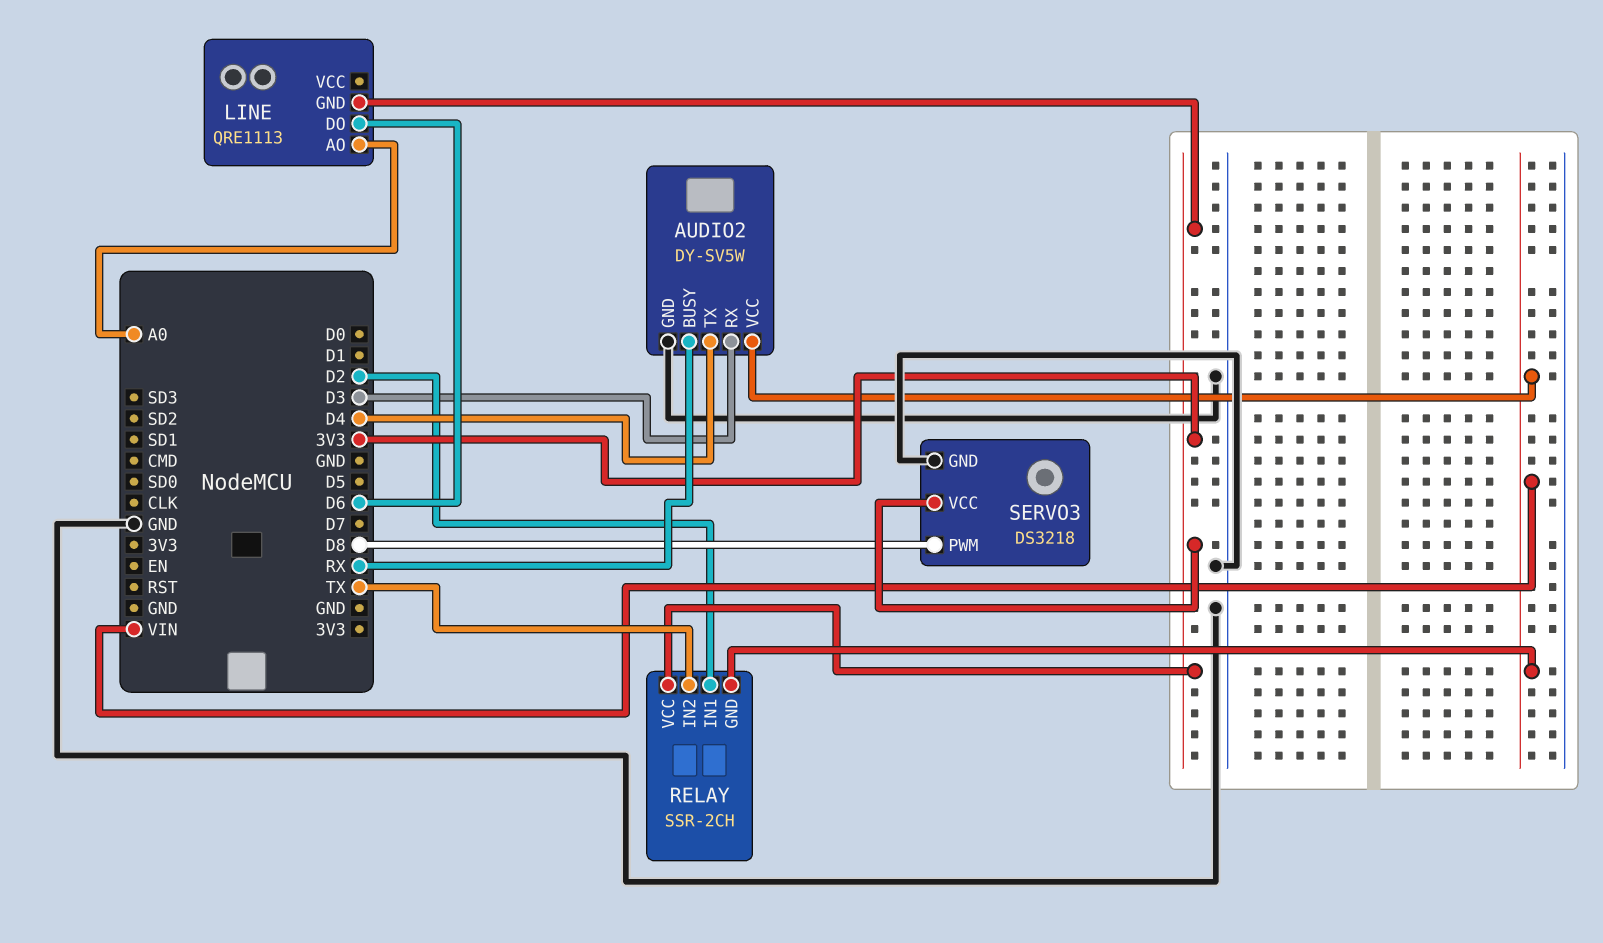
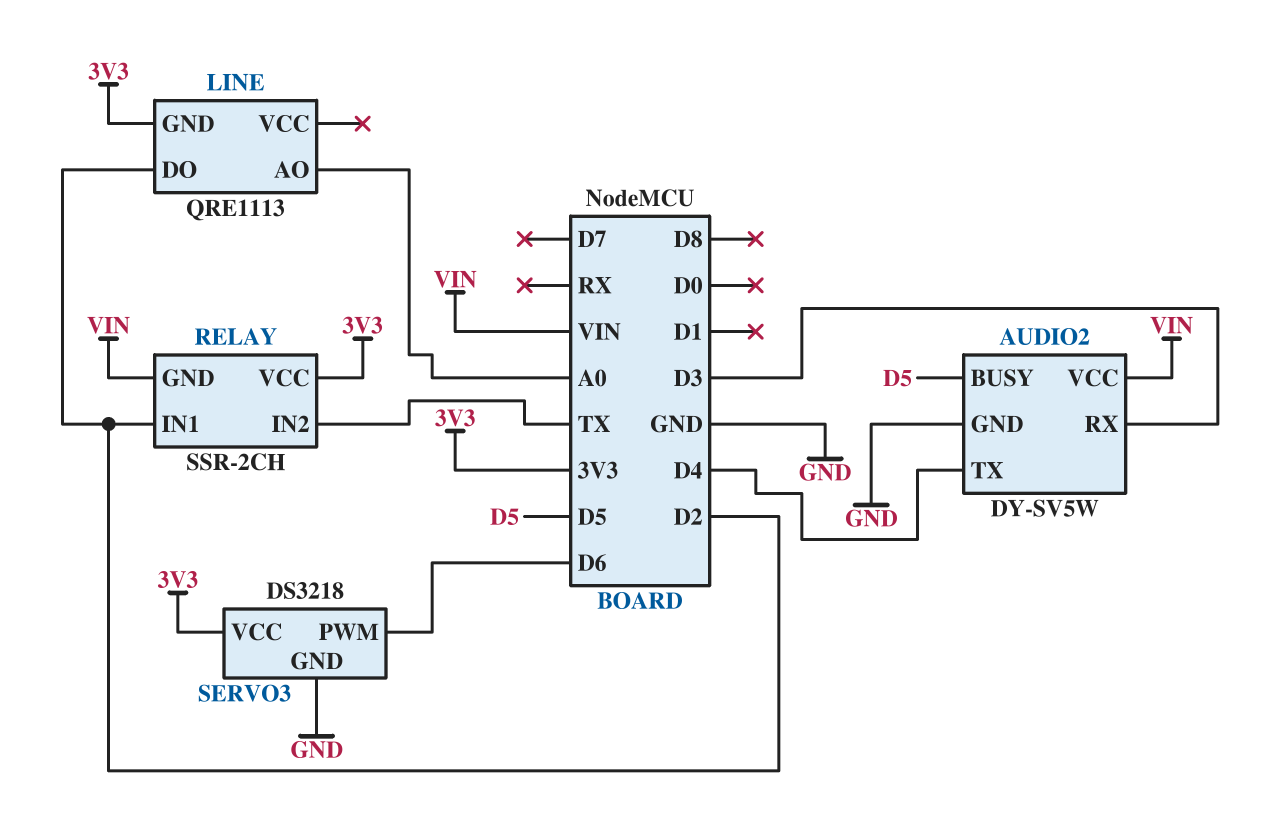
AUDIO2 pin BUSY: RX -> D5
LINE pin DO: D6 -> D2
SERVO3 pin PWM: D8 -> D6

